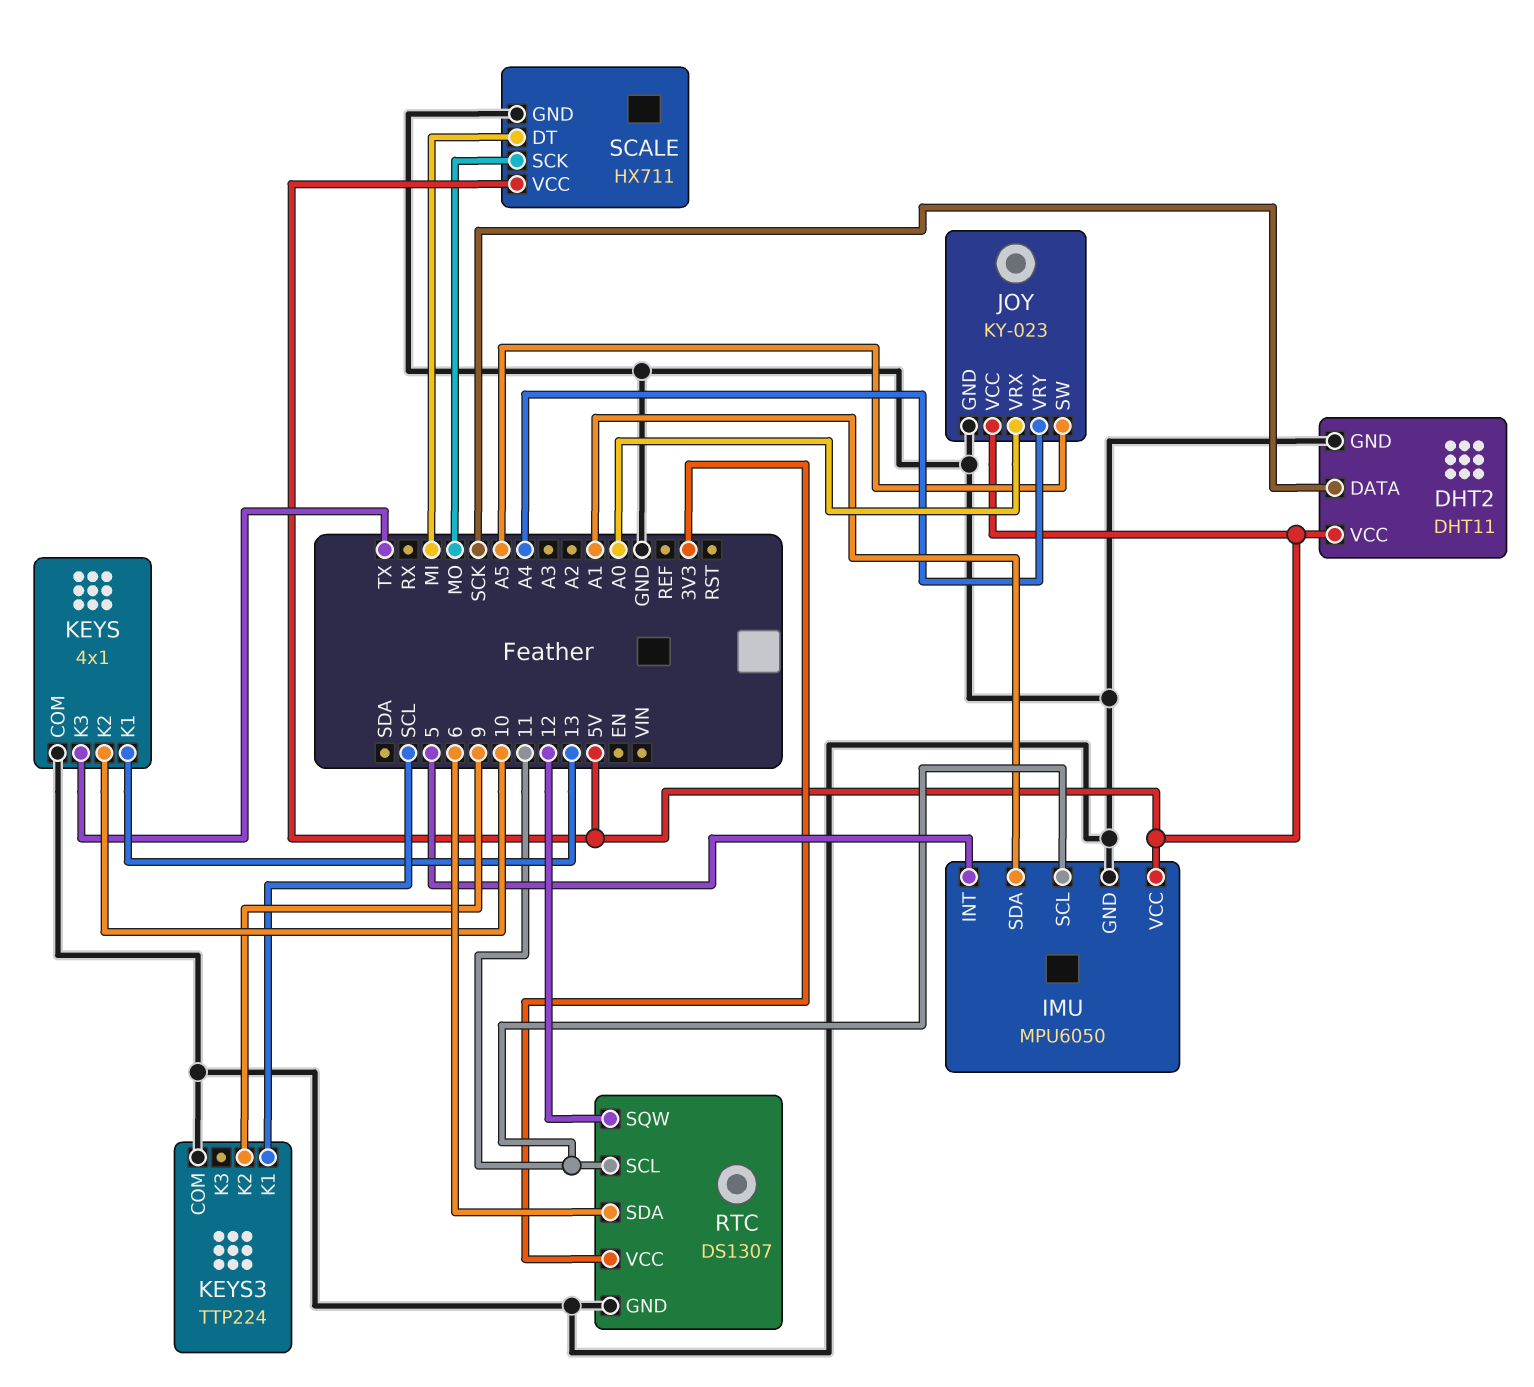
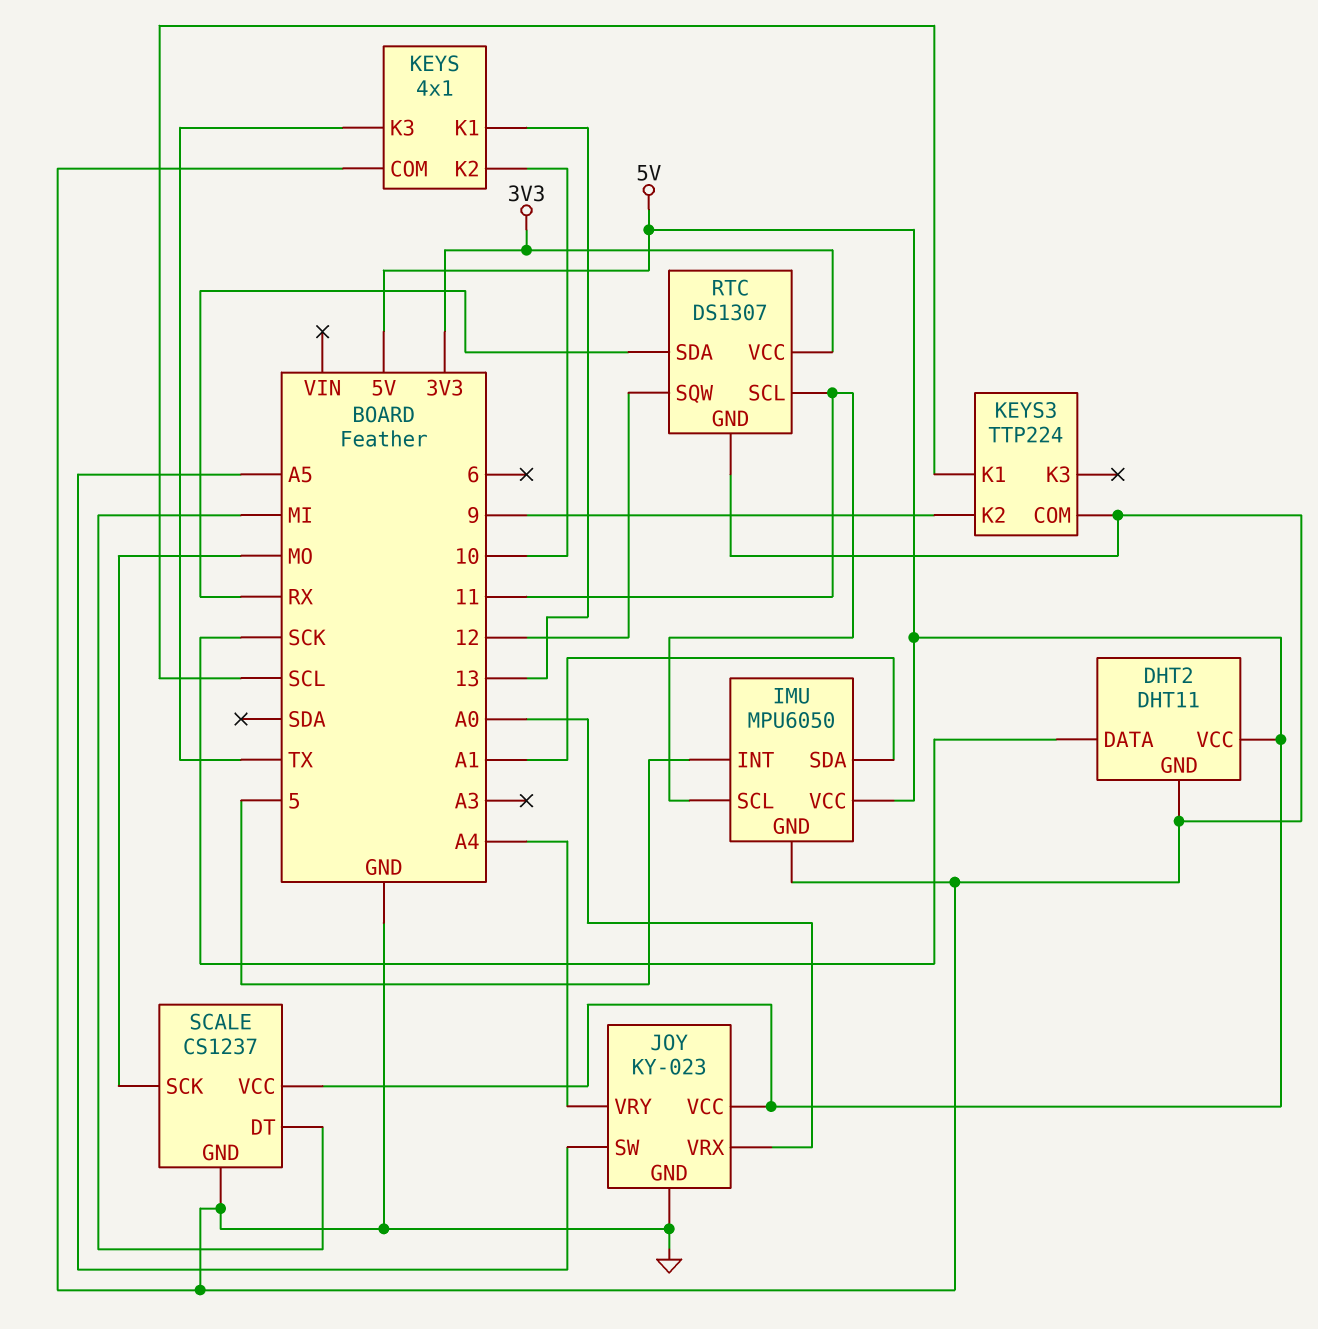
RTC pin SDA: 6 -> RX
SCALE: HX711 -> CS1237

